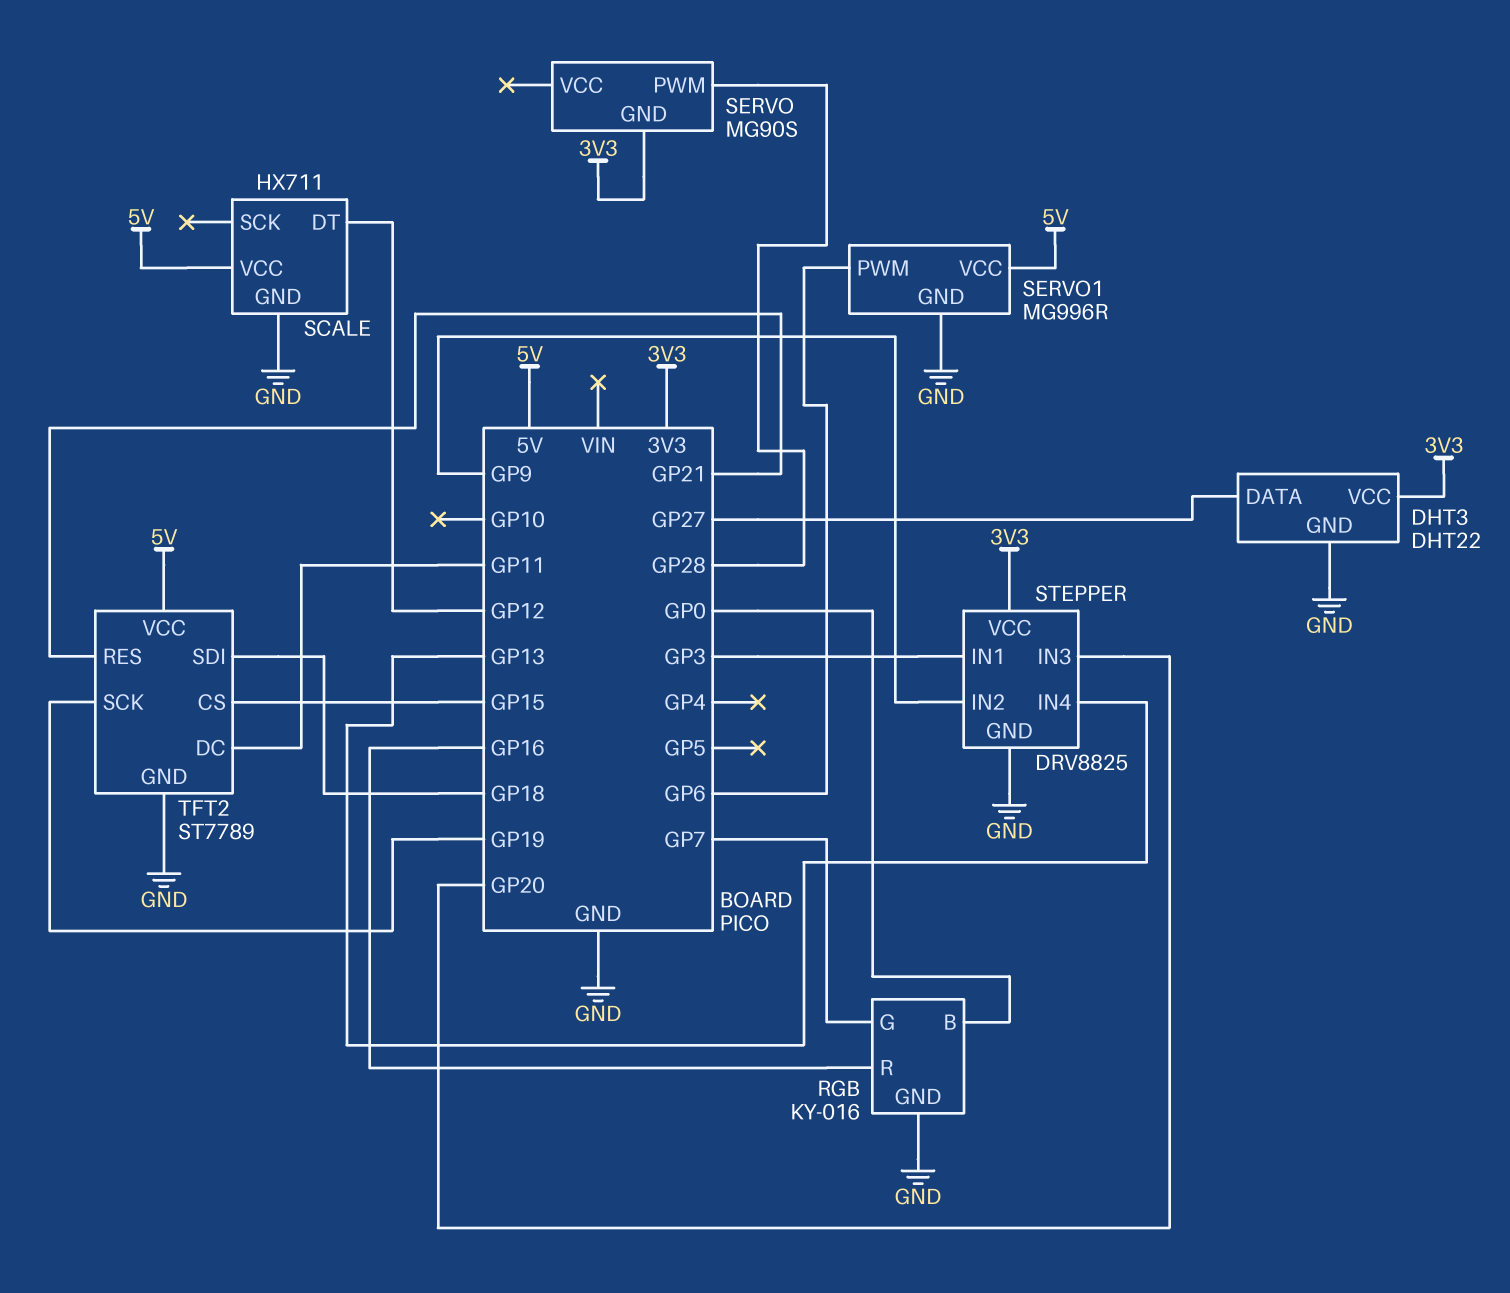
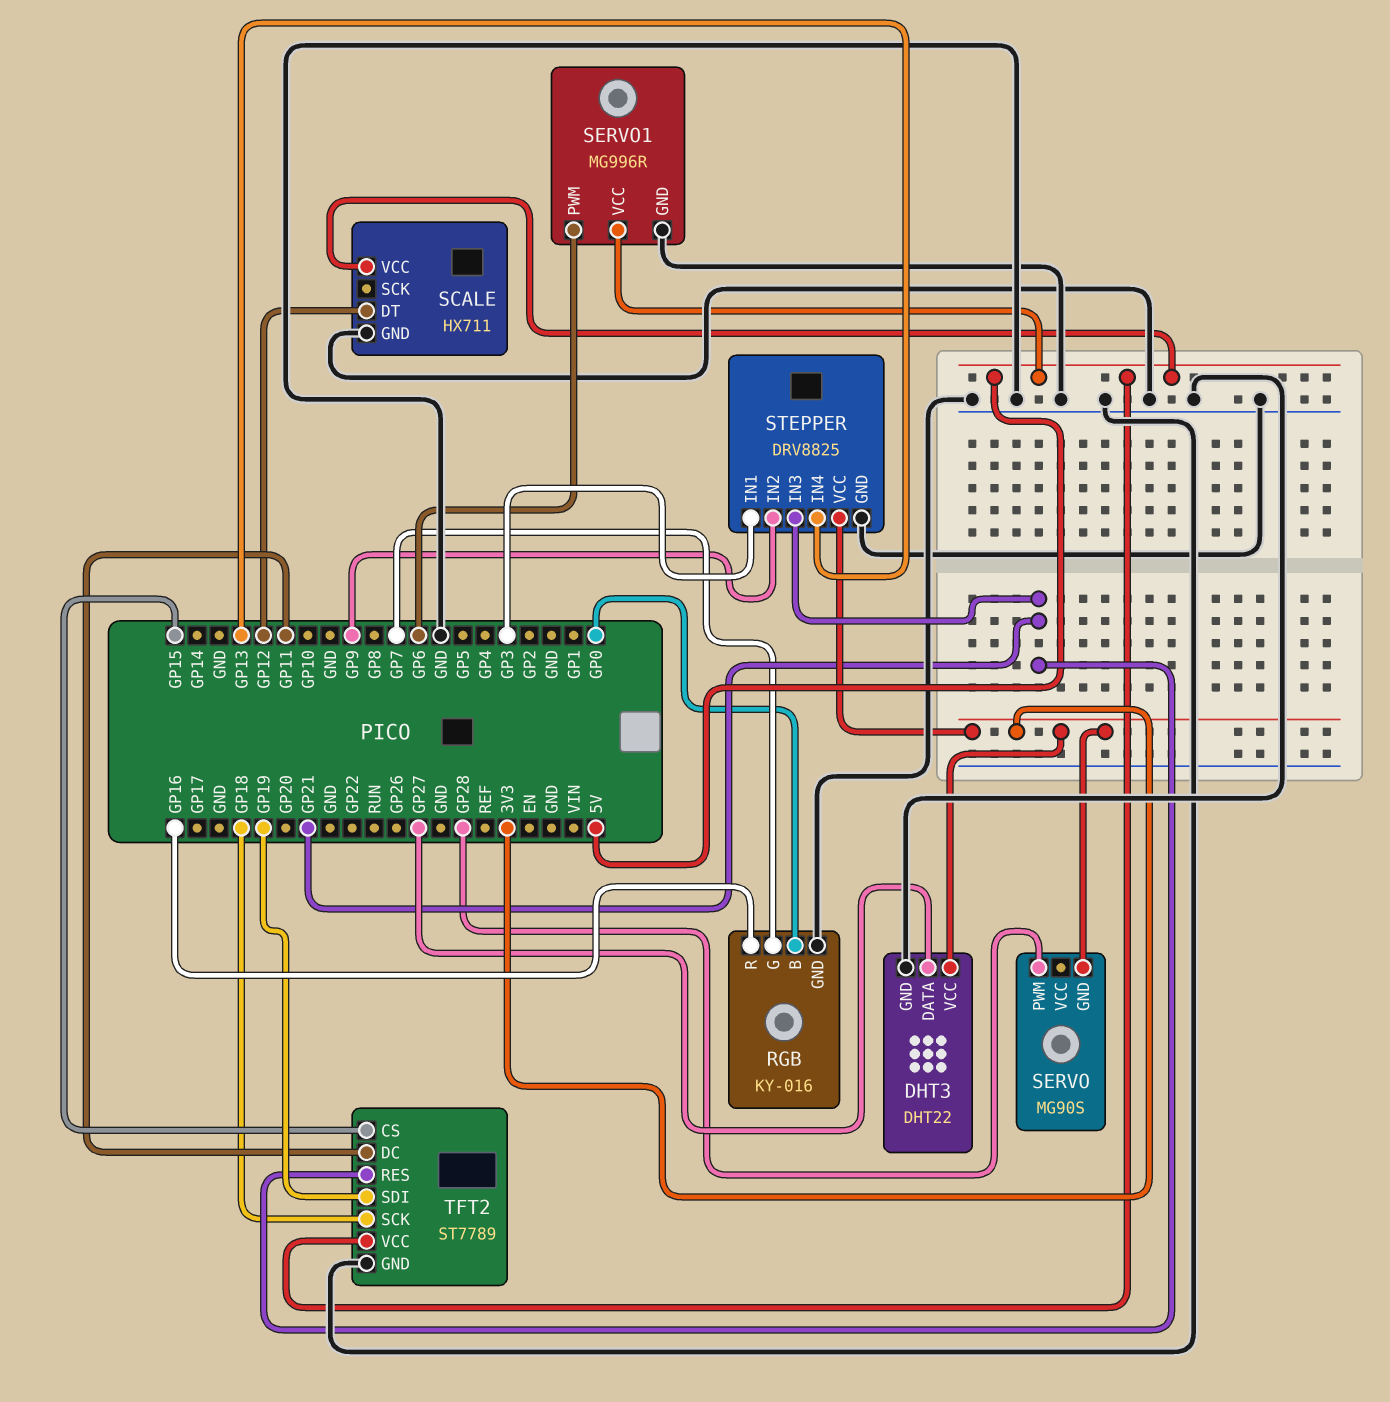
STEPPER pin IN3: GP20 -> GP21
TFT2 pin SCK: GP19 -> GP18
TFT2 pin SDI: GP18 -> GP19

